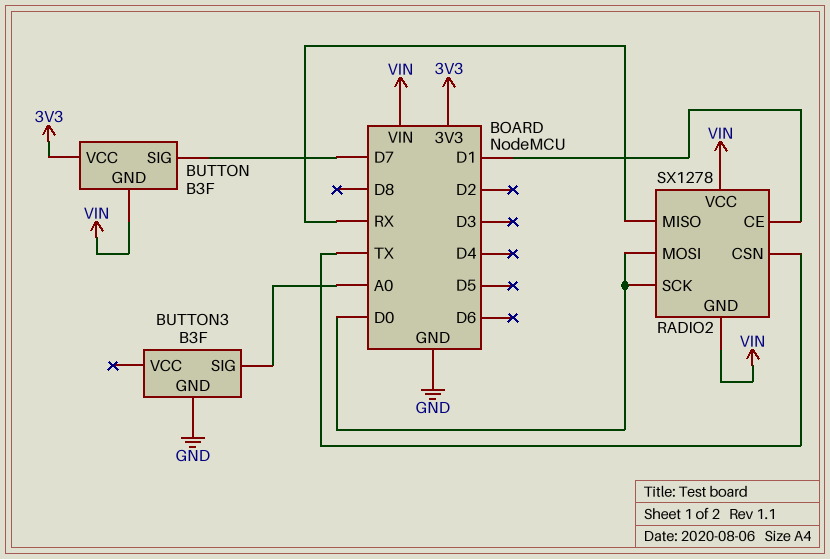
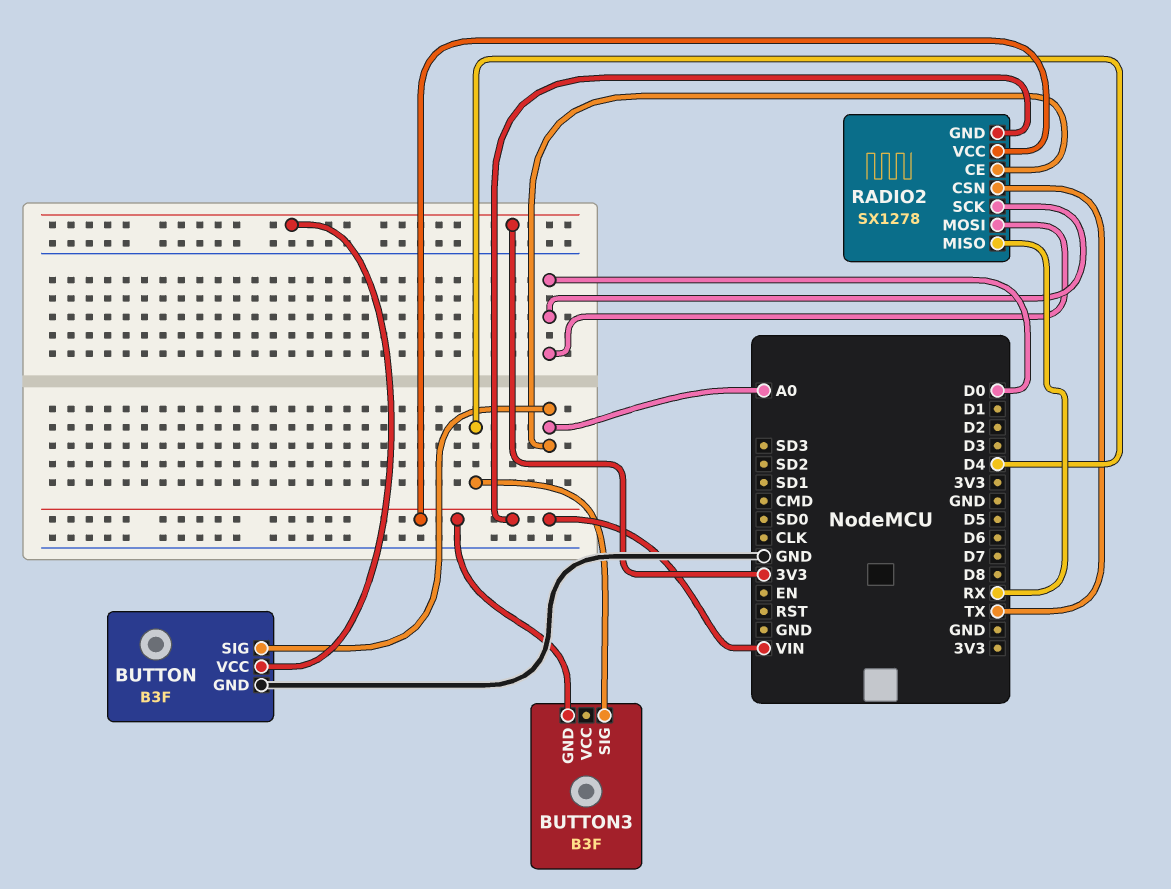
BUTTON pin GND: VIN -> GND
BUTTON pin SIG: D7 -> A0
BUTTON3 pin GND: GND -> VIN
BUTTON3 pin SIG: A0 -> D4
RADIO2 pin CE: D1 -> A0

